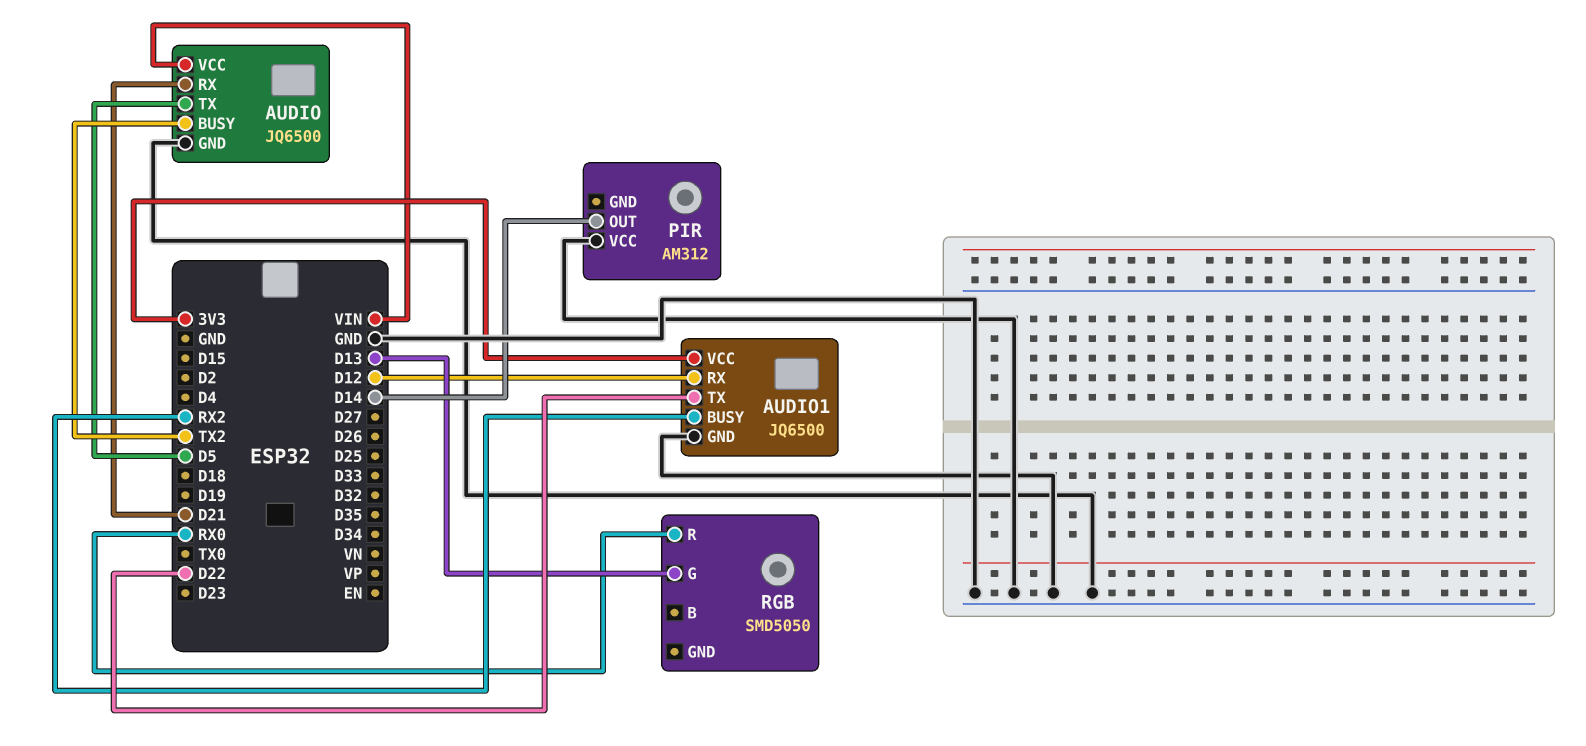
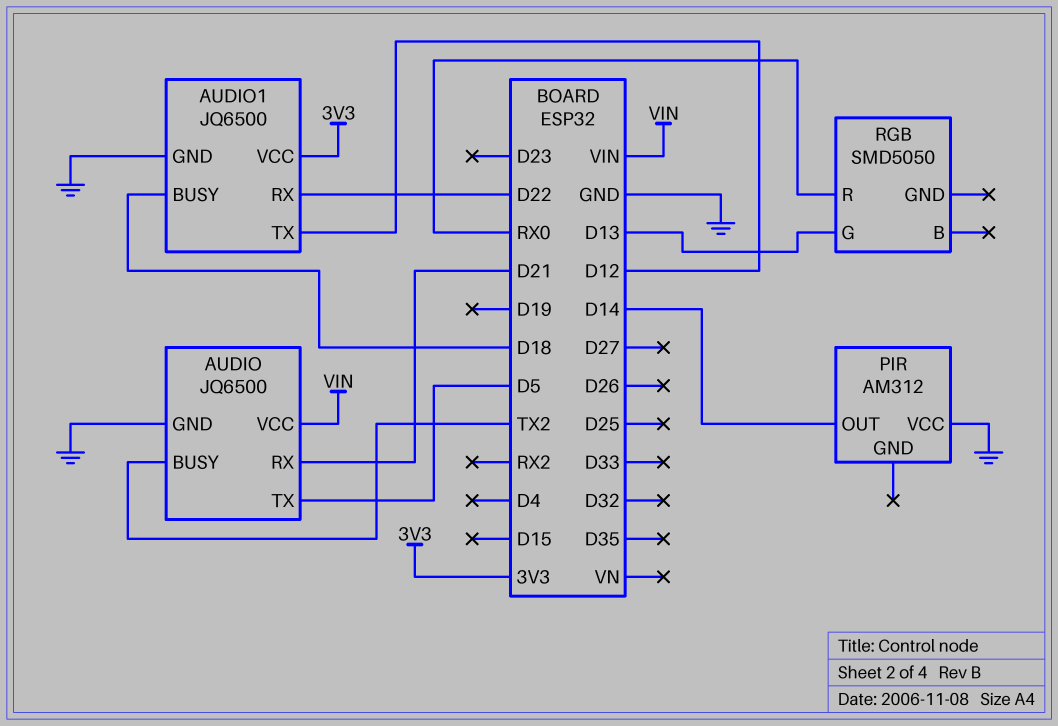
AUDIO1 pin BUSY: RX2 -> D18
AUDIO1 pin RX: D12 -> D22
AUDIO1 pin TX: D22 -> D12

